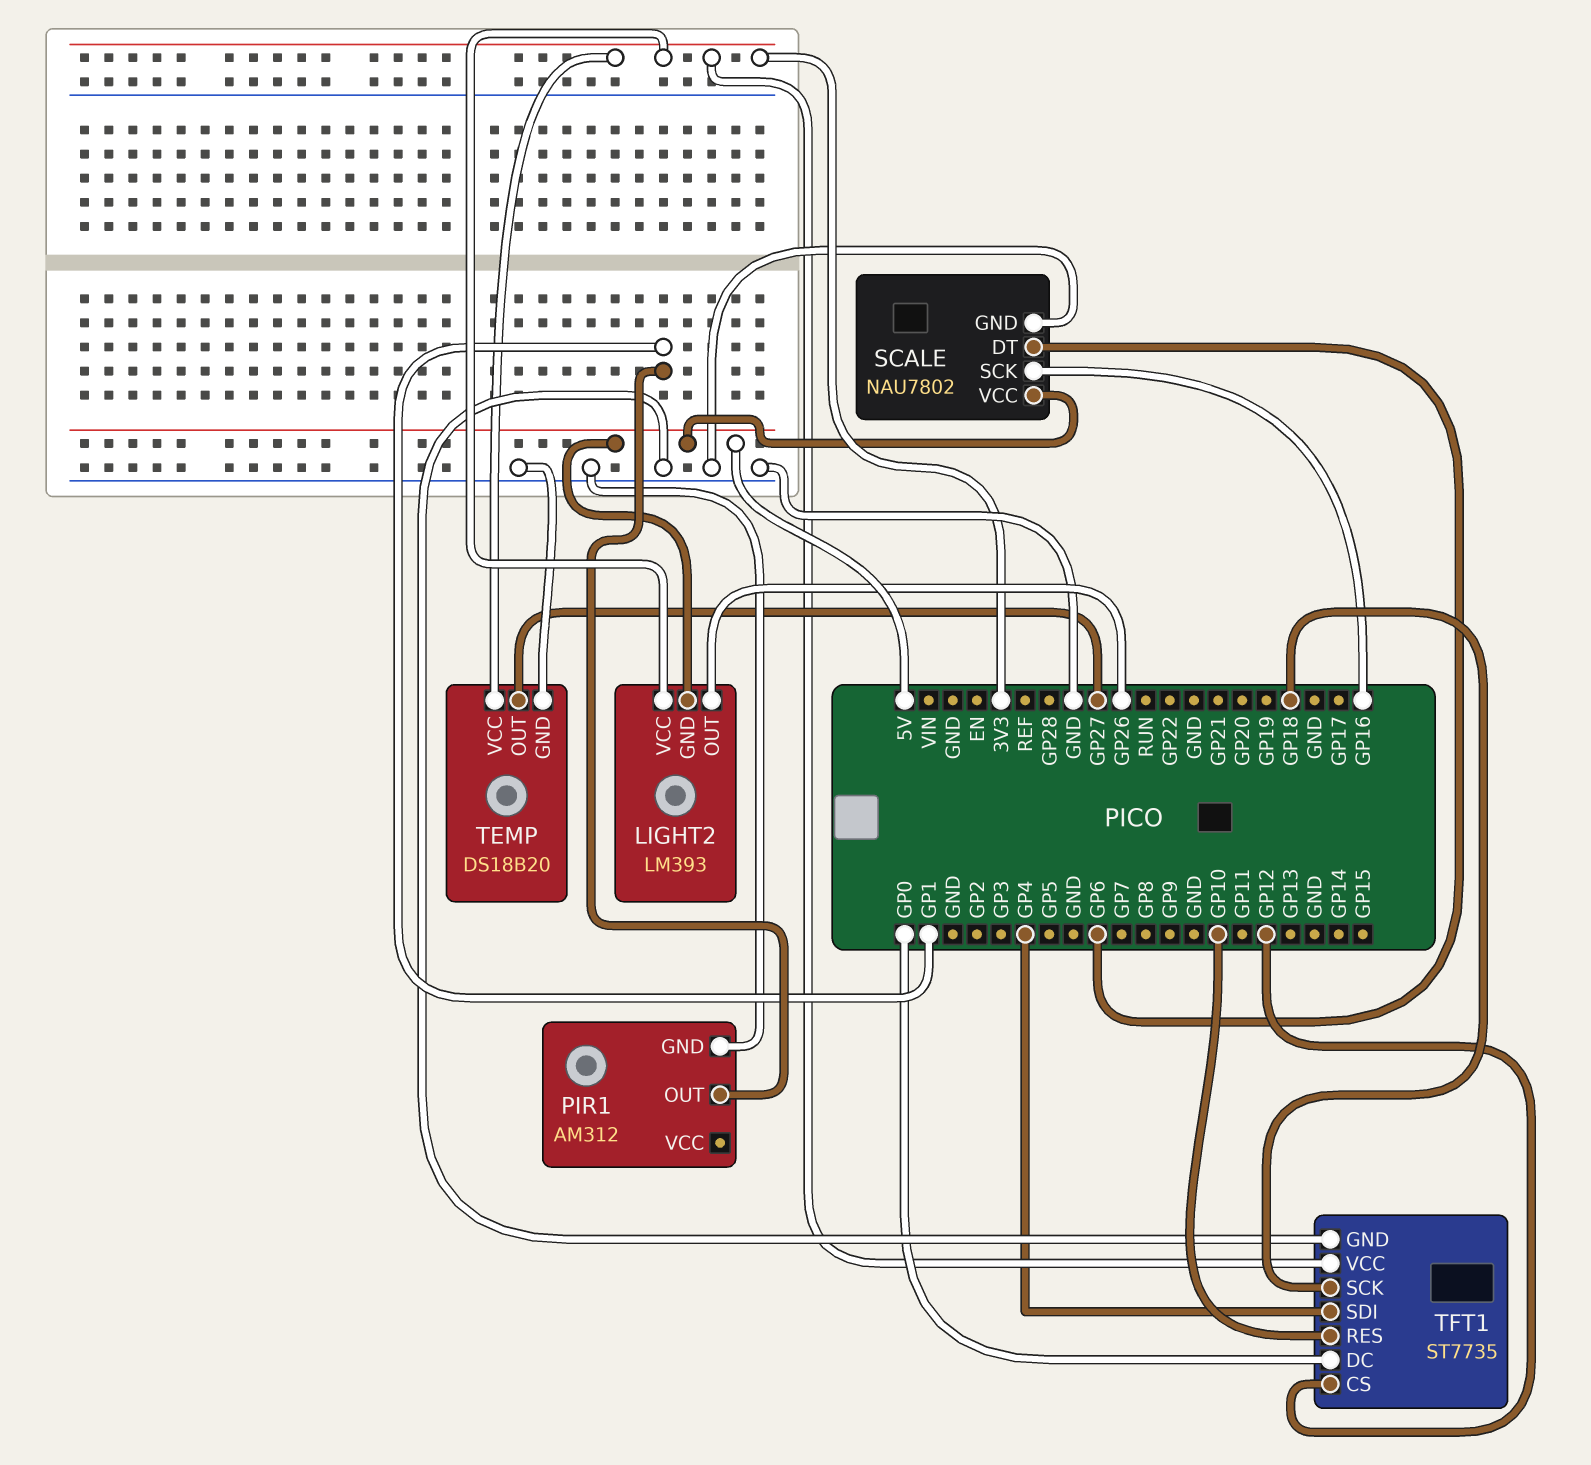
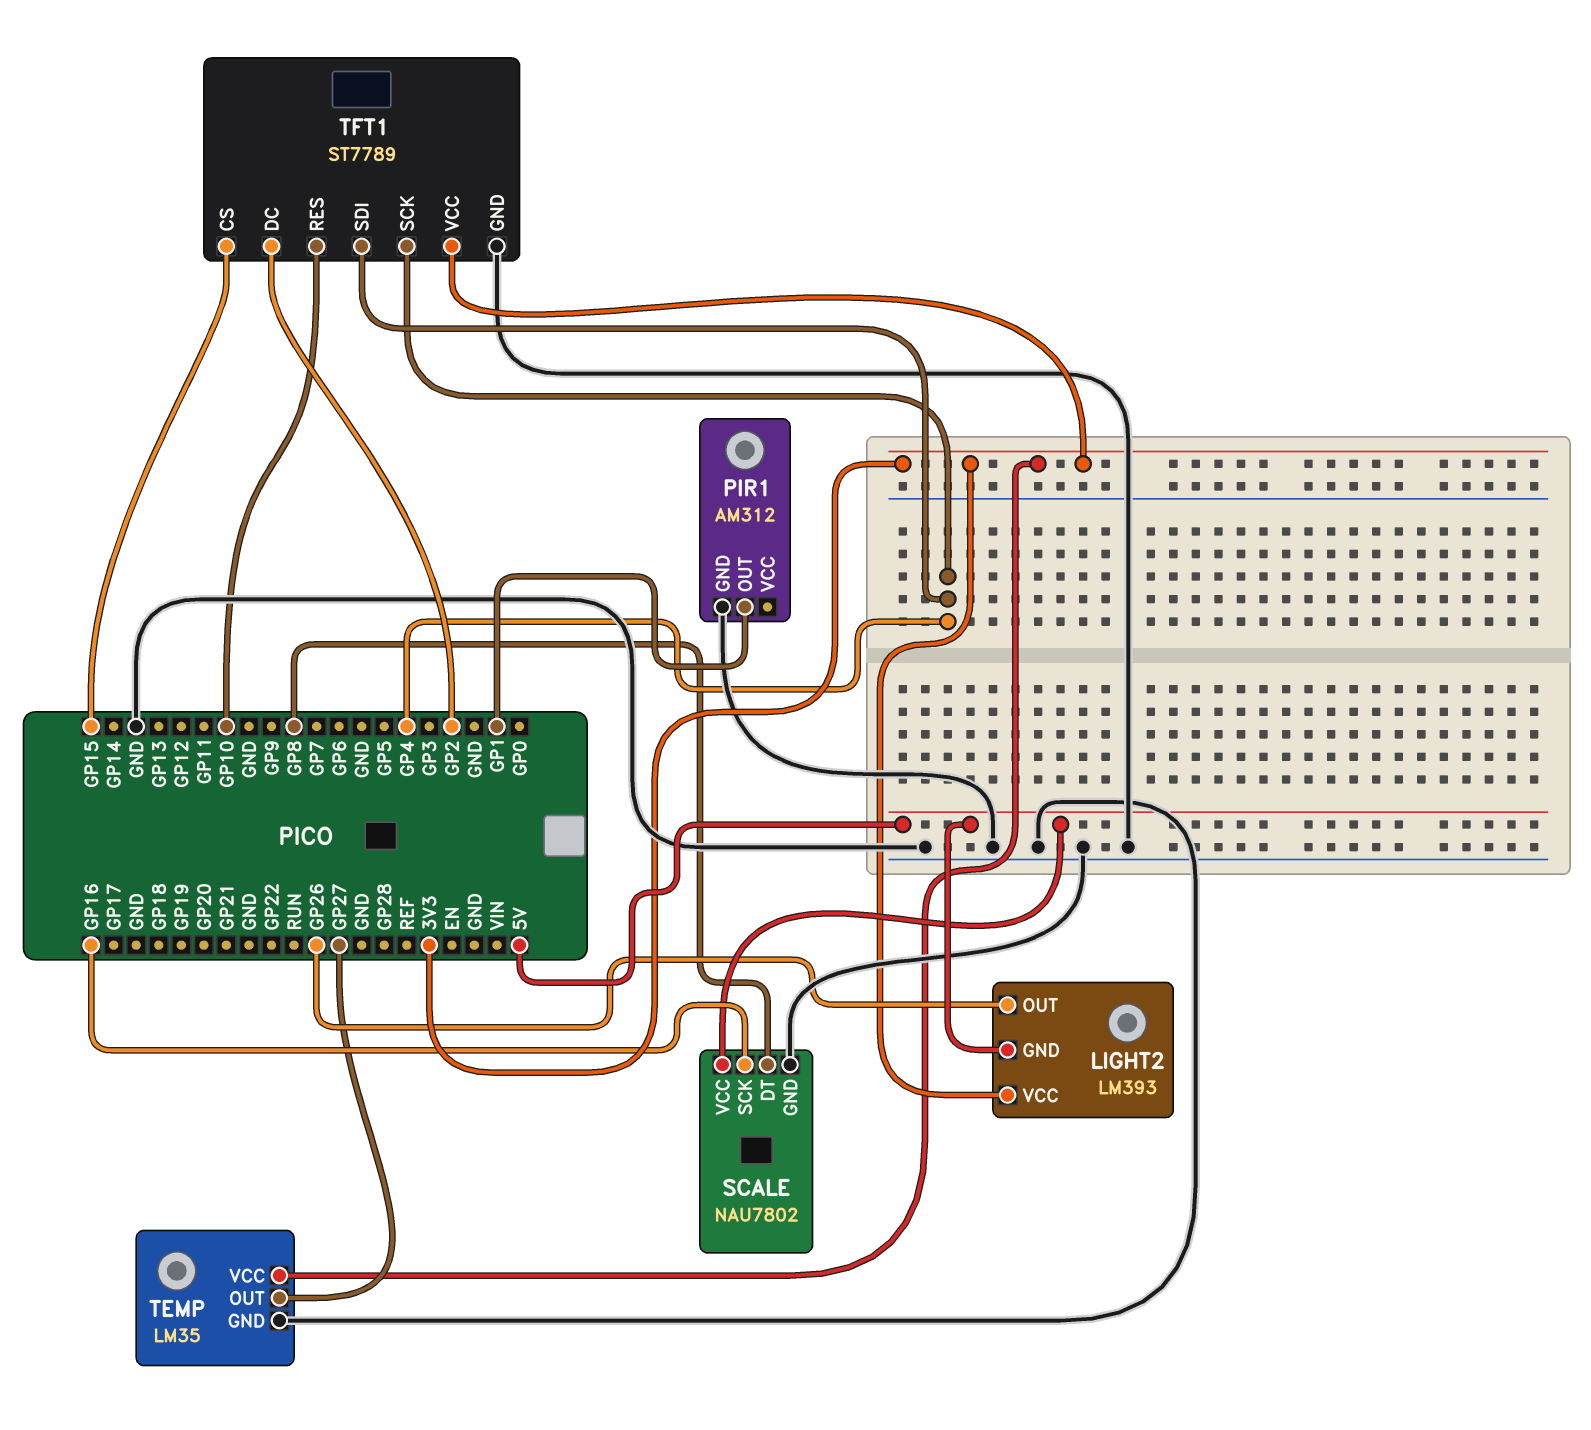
SCALE pin DT: GP6 -> GP8
TEMP: DS18B20 -> LM35
TFT1: ST7735 -> ST7789
TFT1 pin CS: GP12 -> GP15
TFT1 pin DC: GP0 -> GP2
TFT1 pin SCK: GP18 -> GP4

